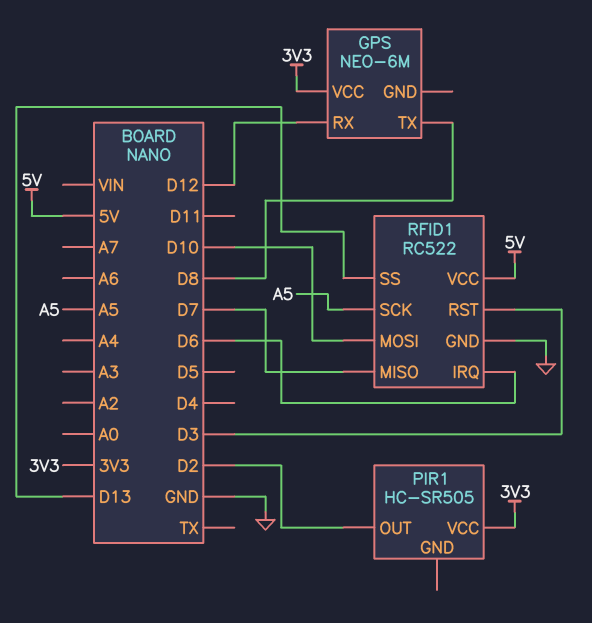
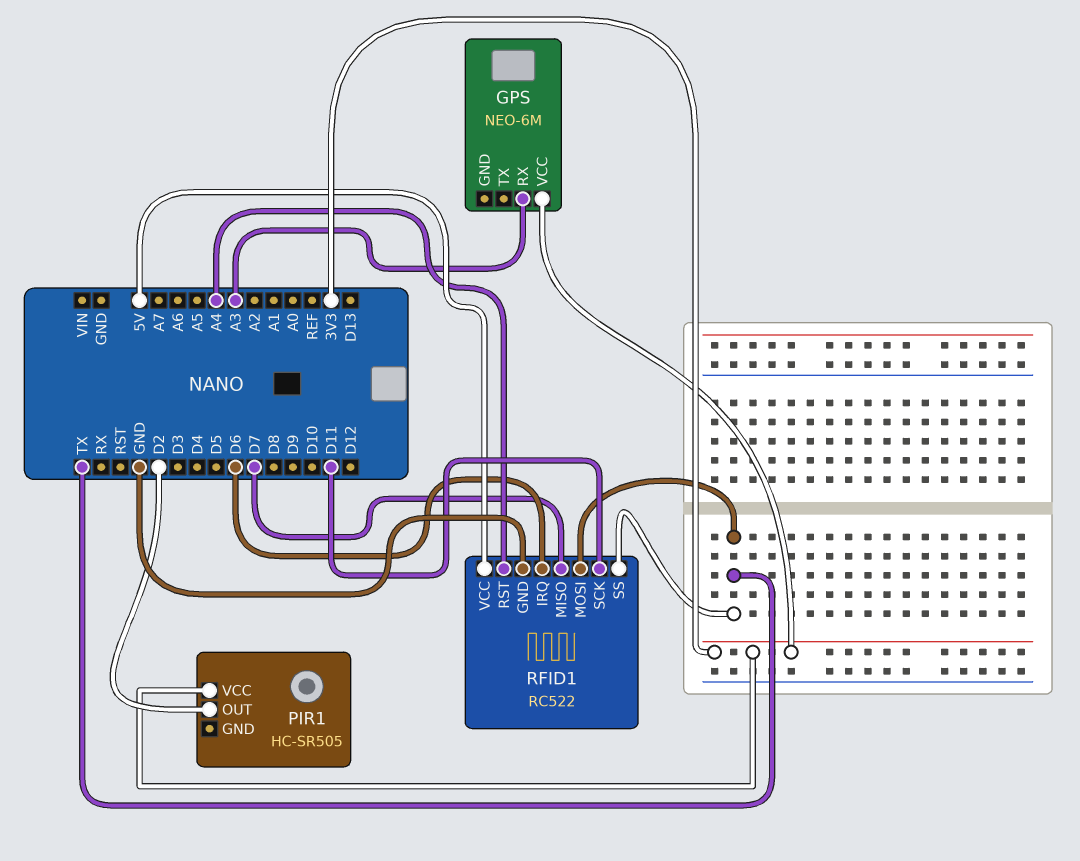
GPS pin RX: D12 -> A3
GPS pin TX: D8 -> none
RFID1 pin MOSI: D10 -> TX
RFID1 pin RST: D3 -> A4
RFID1 pin SCK: A5 -> D11
RFID1 pin SS: D13 -> TX

